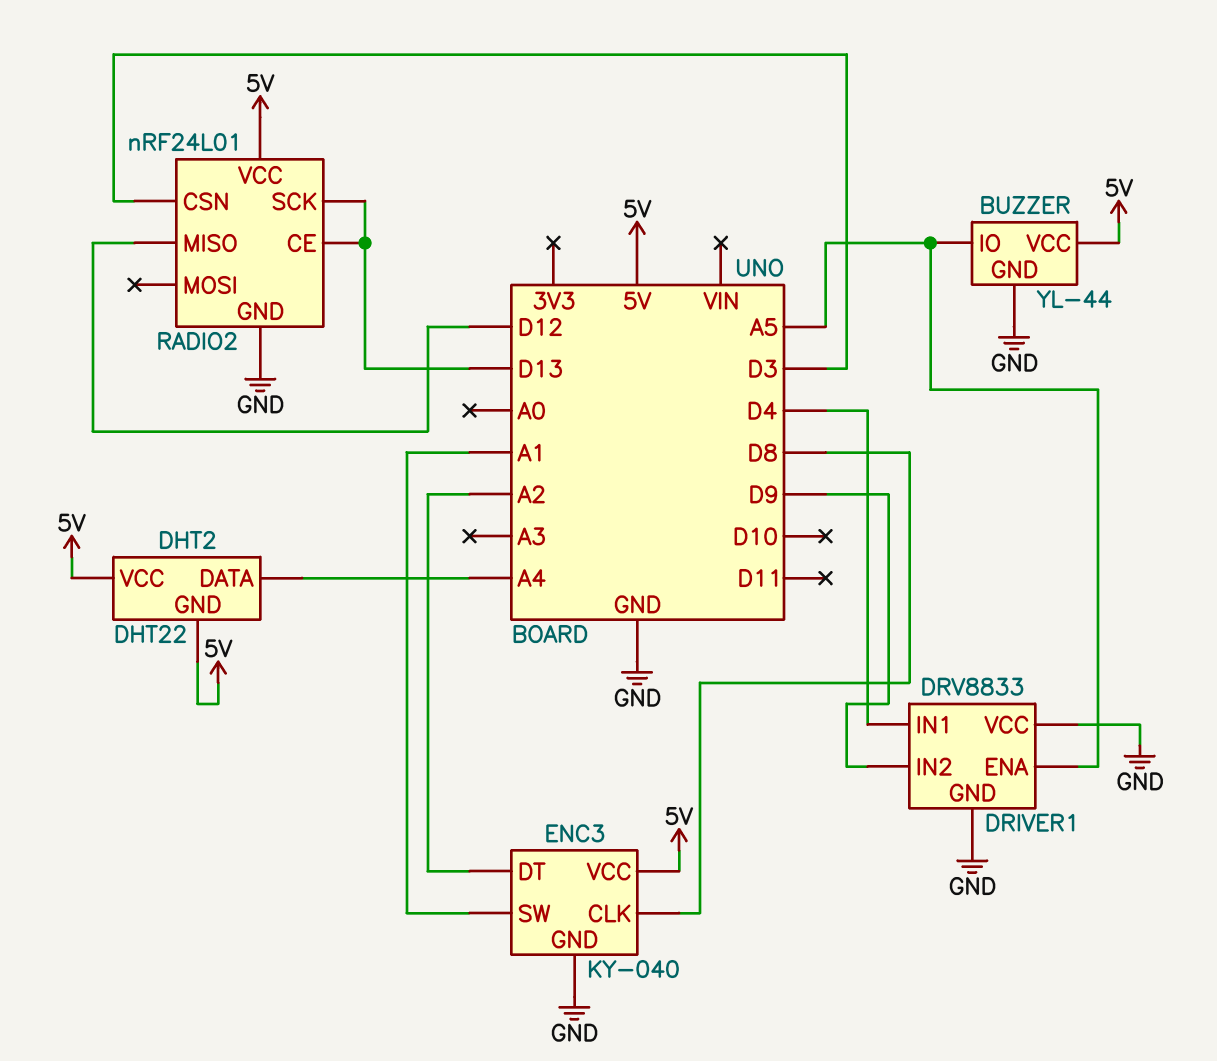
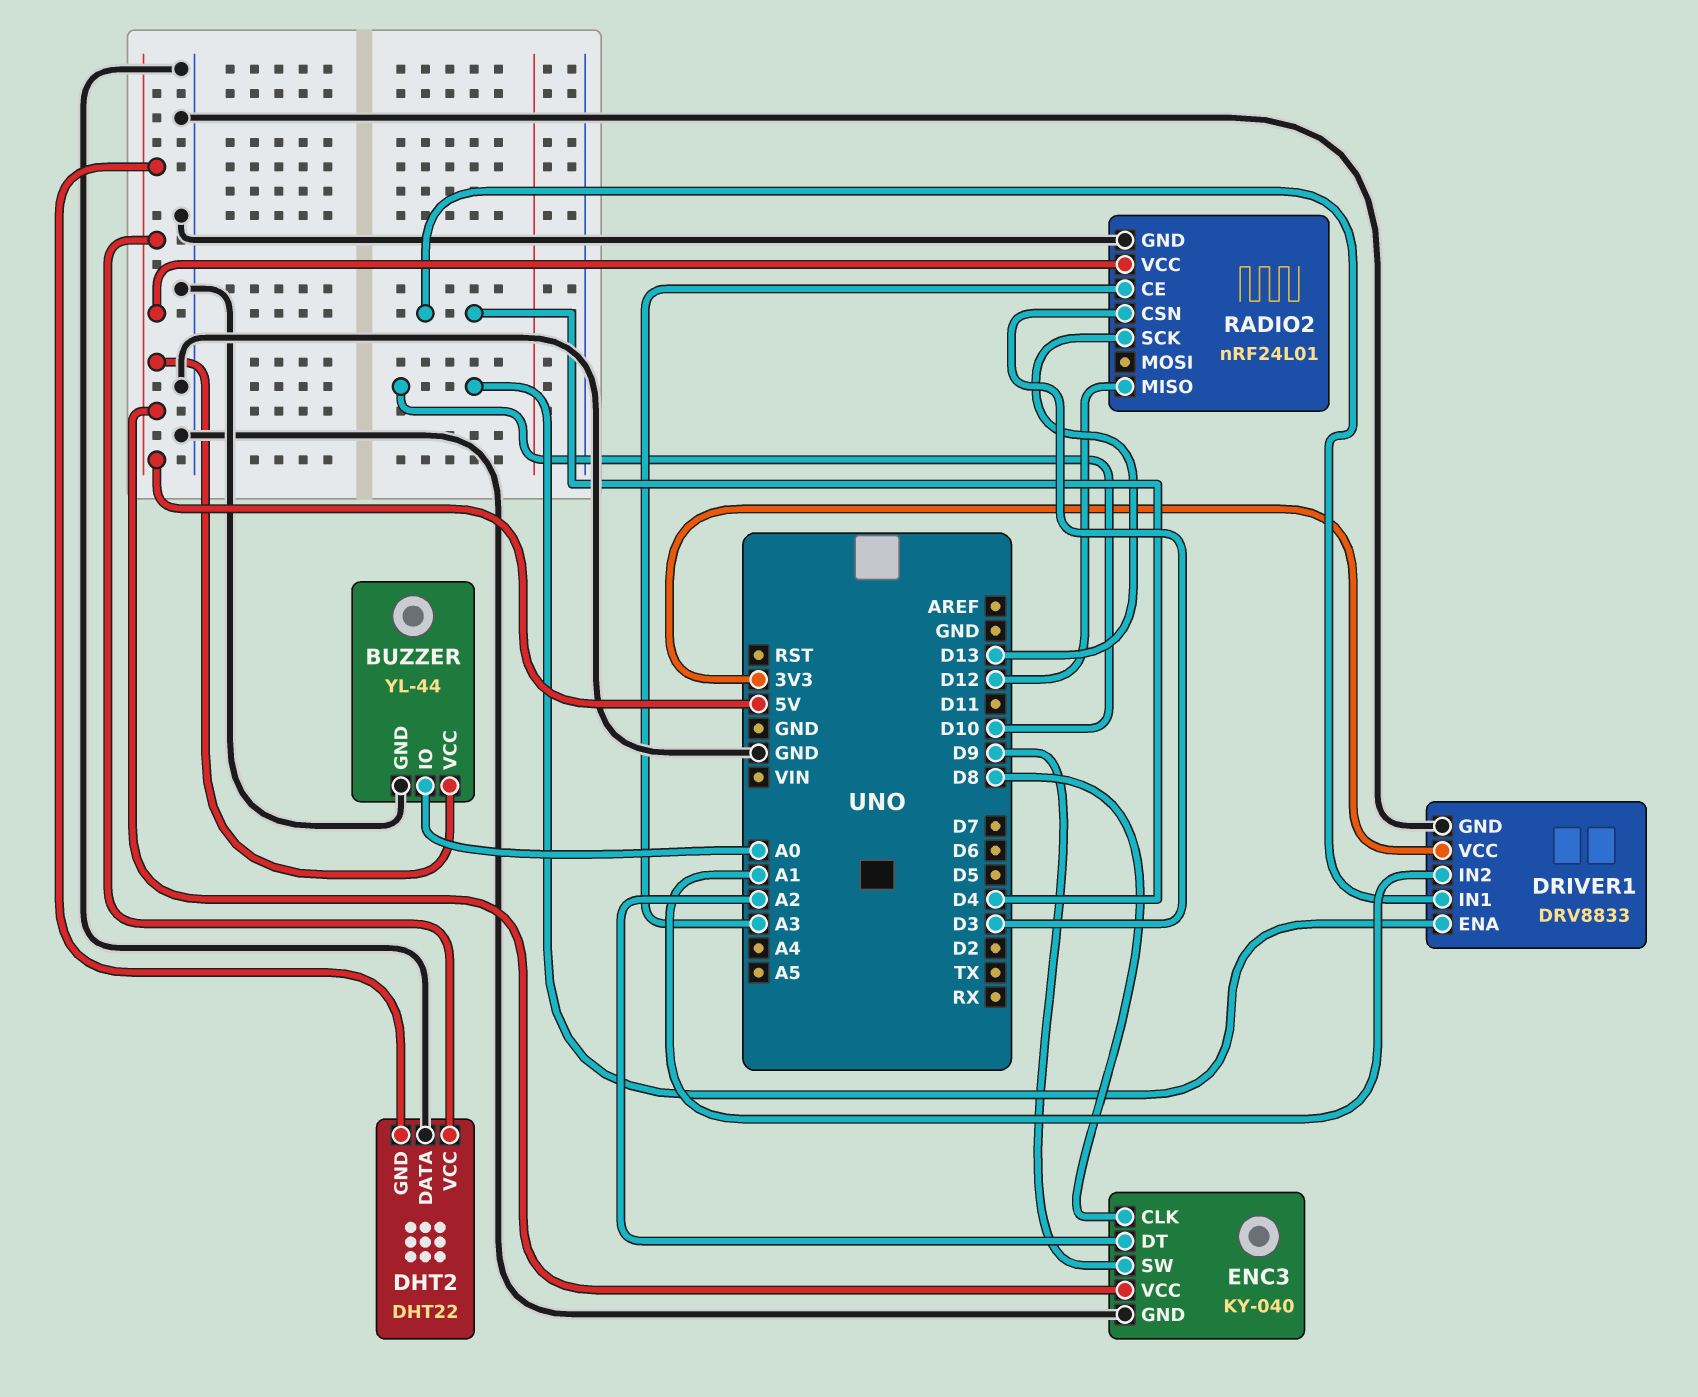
BUZZER pin IO: A5 -> A0
DHT2 pin DATA: A4 -> GND
DRIVER1 pin ENA: A5 -> D10
DRIVER1 pin IN2: D9 -> A1
DRIVER1 pin VCC: GND -> 3V3
ENC3 pin SW: A1 -> D9
RADIO2 pin CE: D13 -> A3

